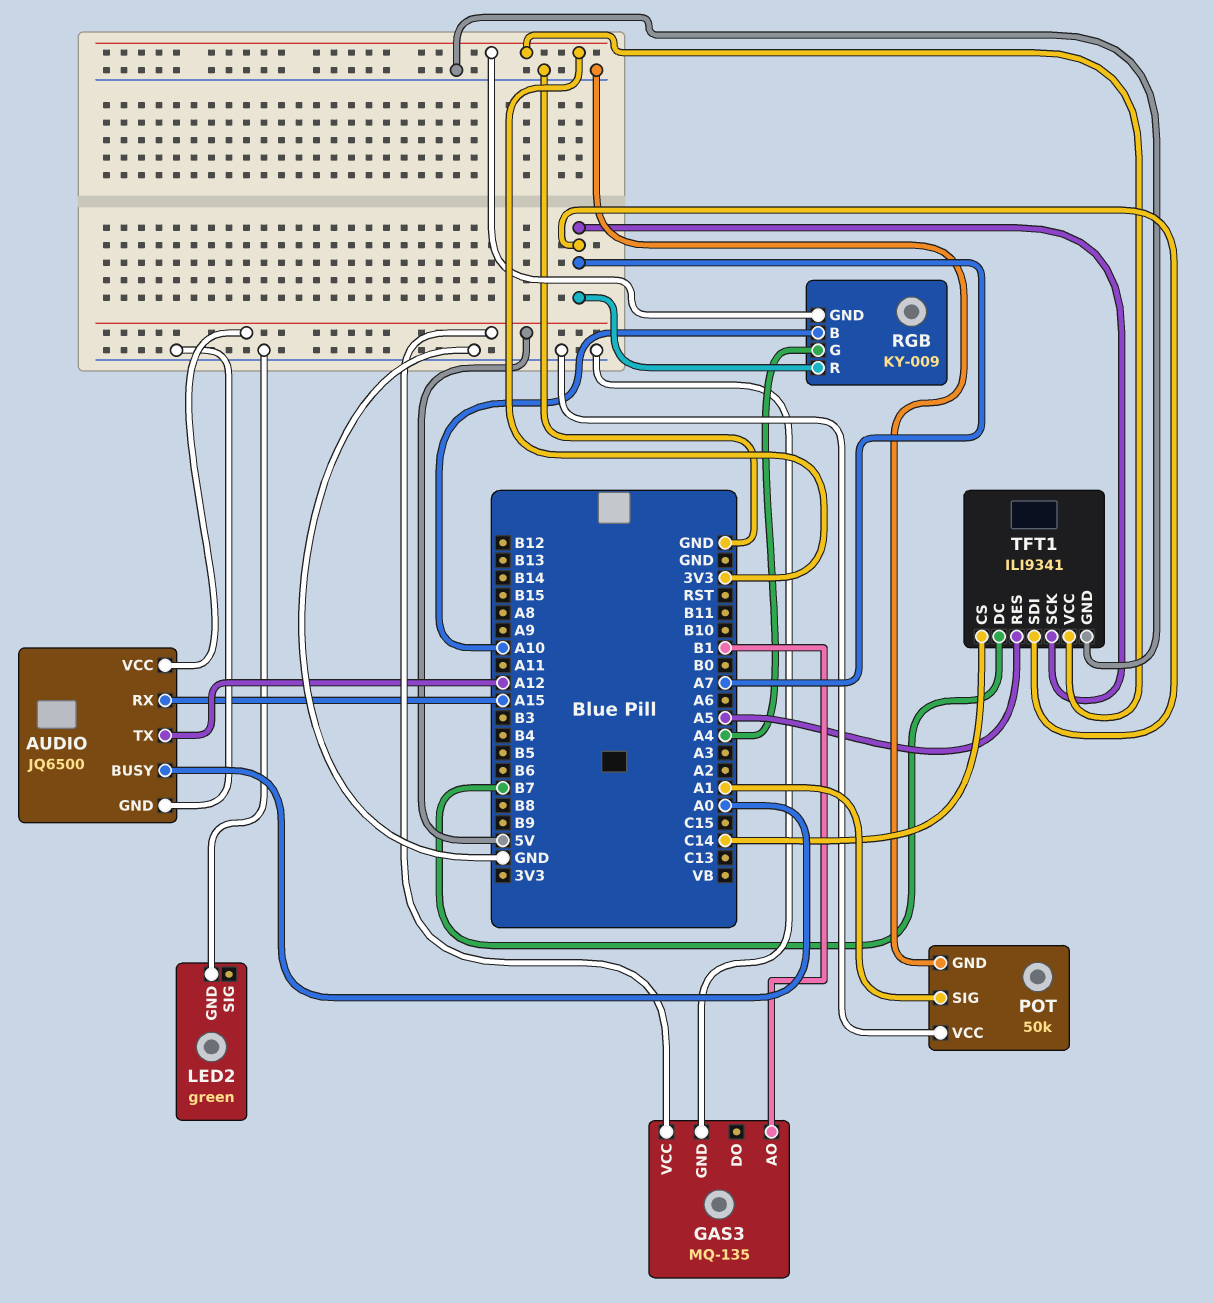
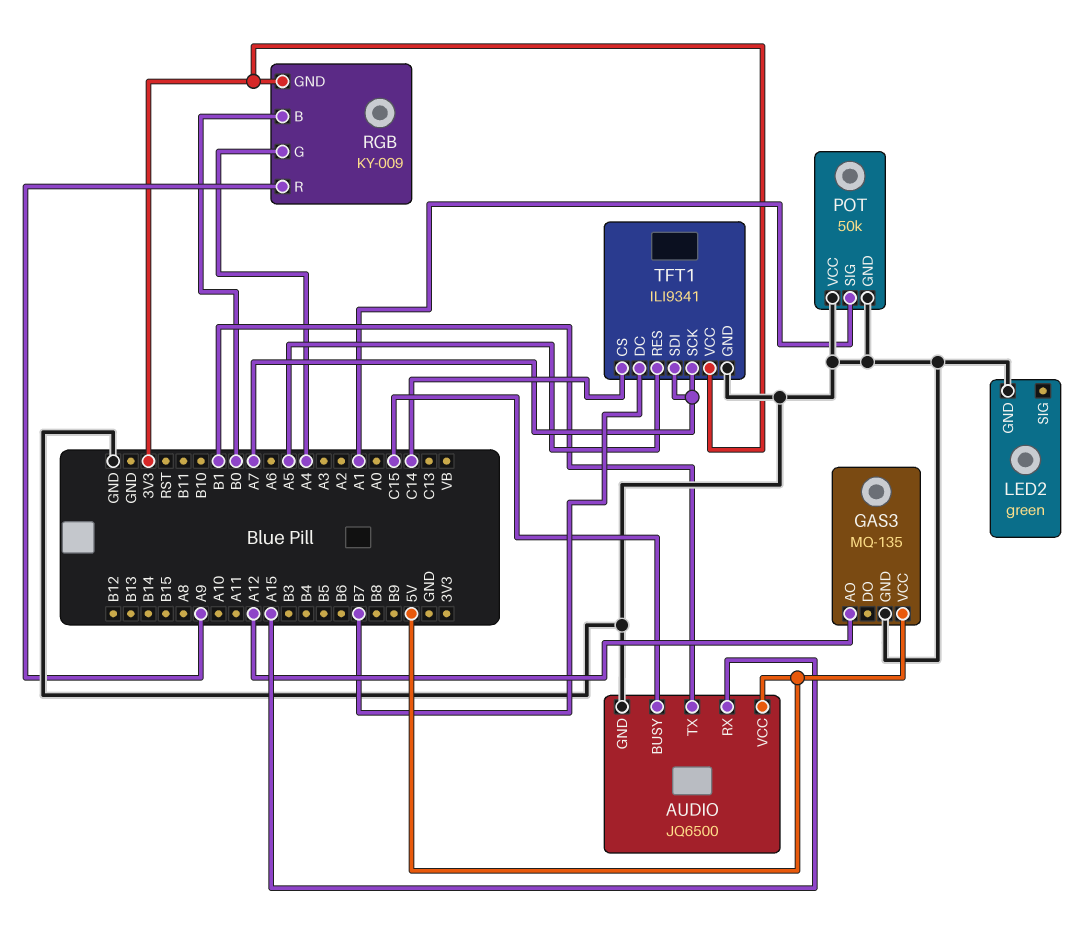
AUDIO pin BUSY: A0 -> C15
AUDIO pin TX: A12 -> B1
GAS3 pin AO: B1 -> A12
RGB pin B: A10 -> B0
RGB pin R: A7 -> A9

